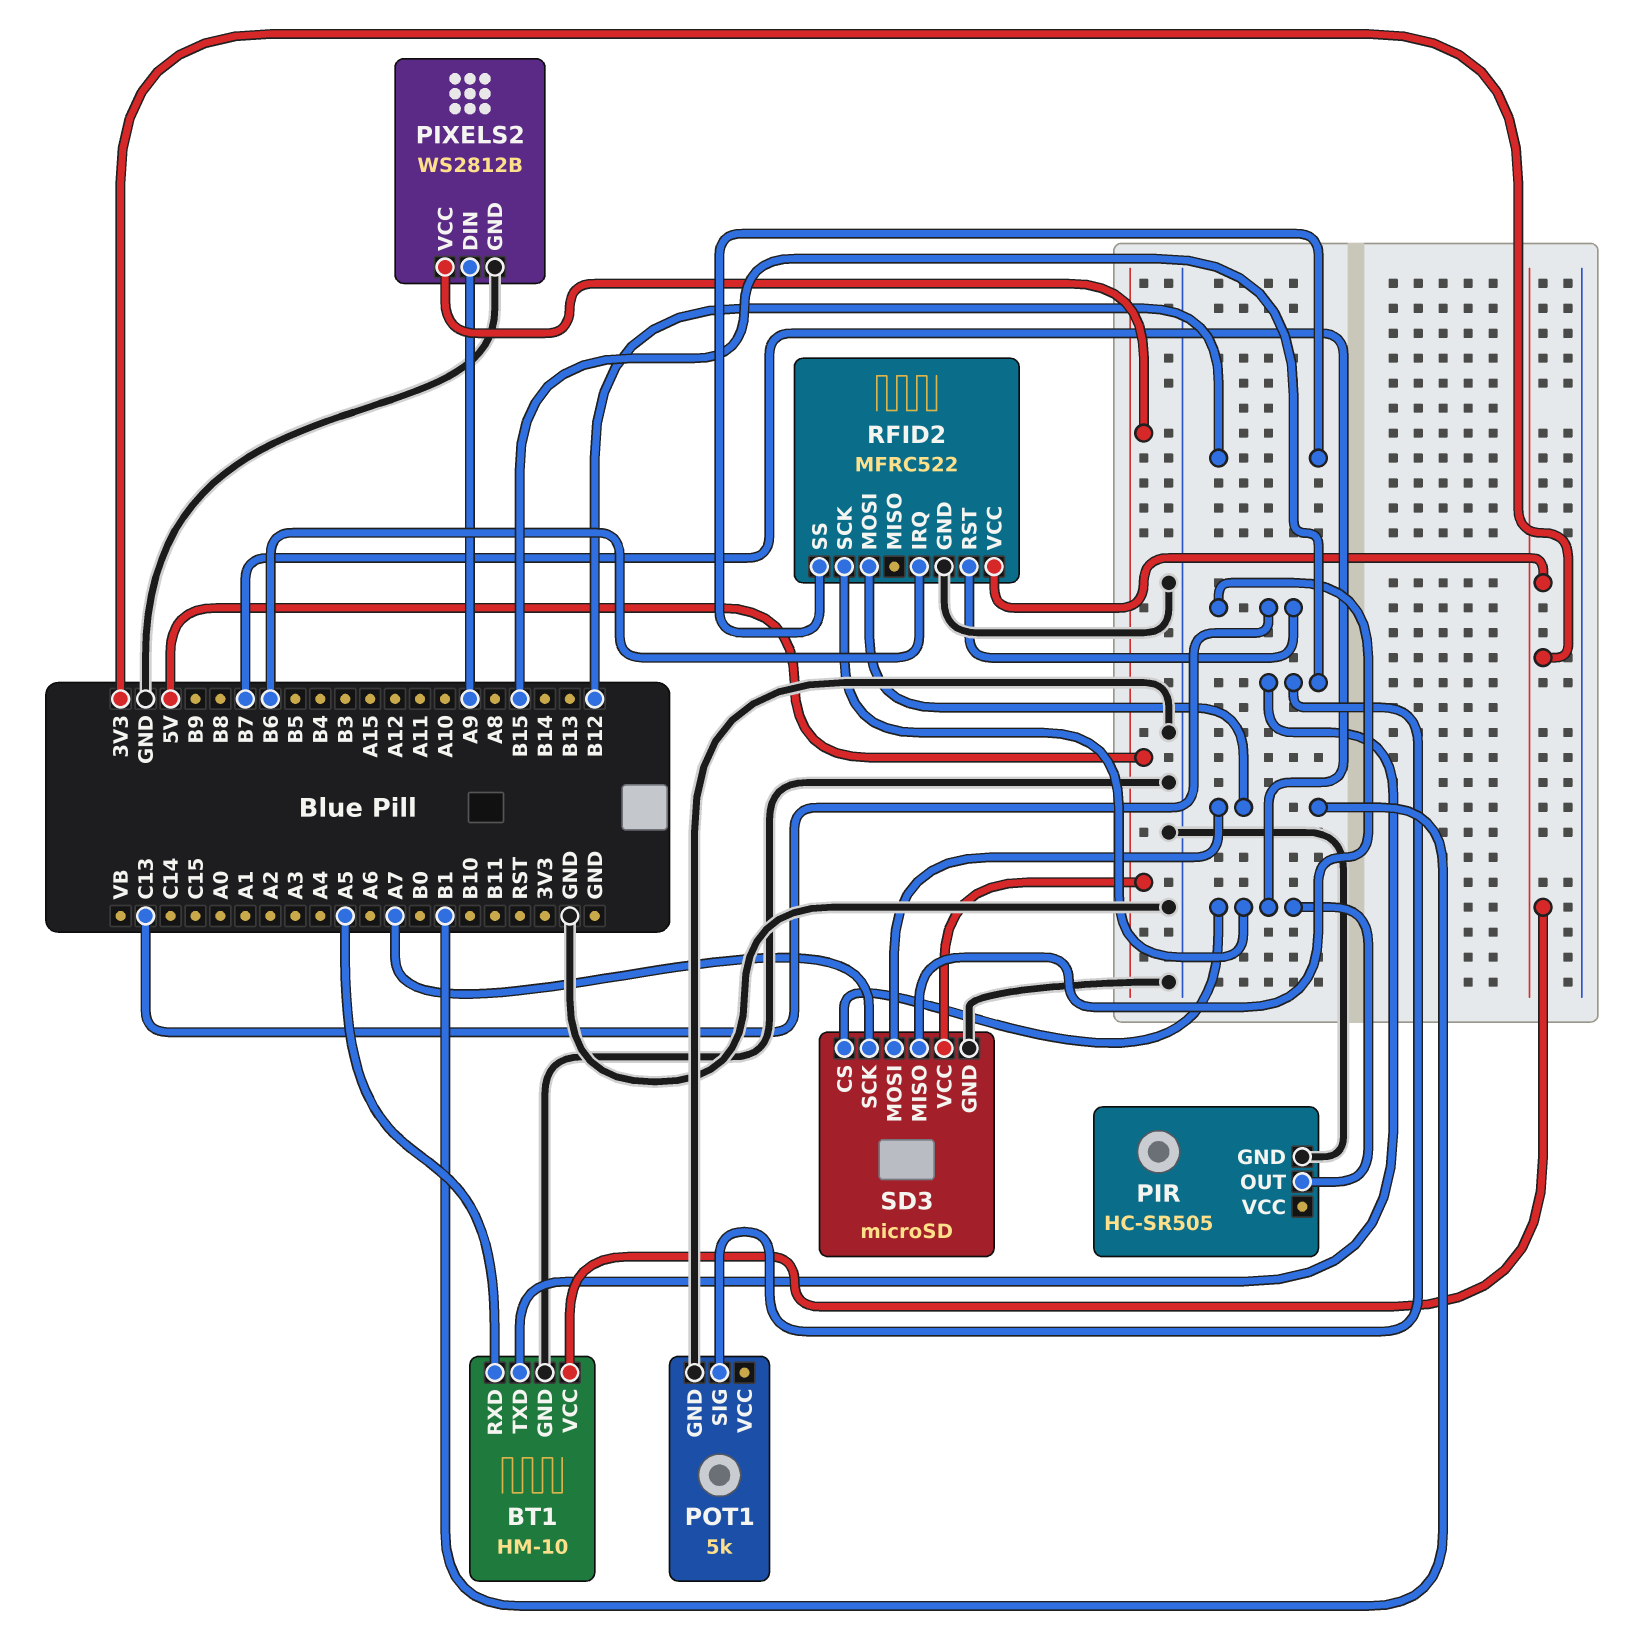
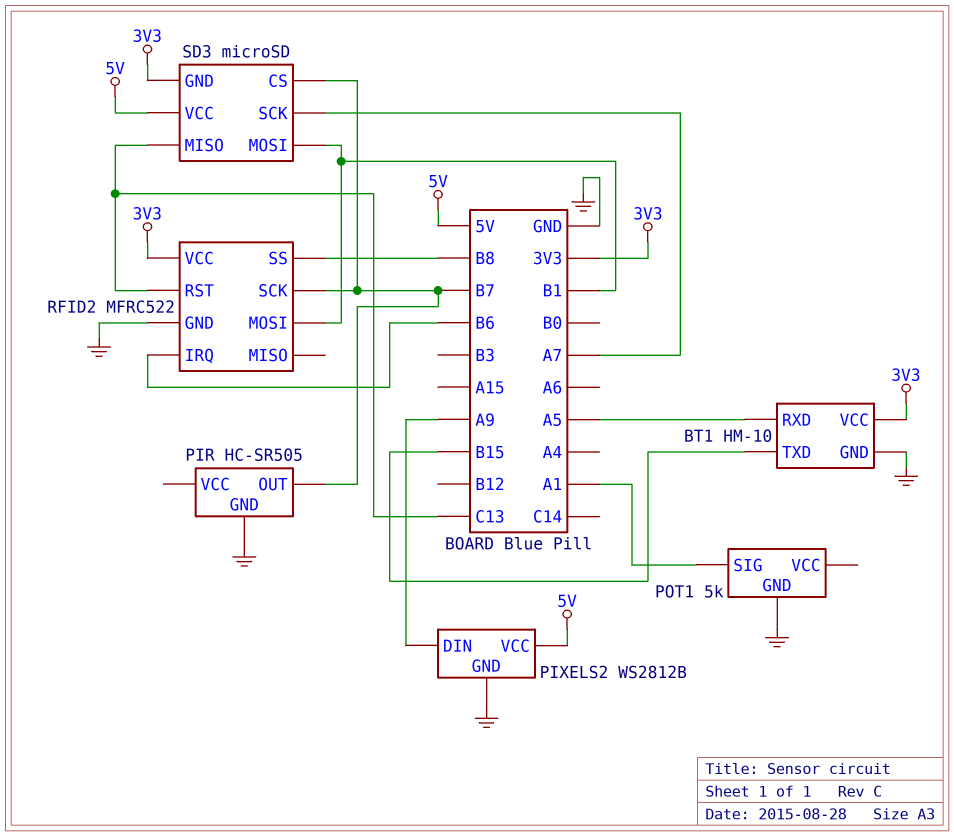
POT1 pin SIG: B15 -> A1
RFID2 pin SS: B12 -> B8
SD3 pin GND: GND -> 3V3

